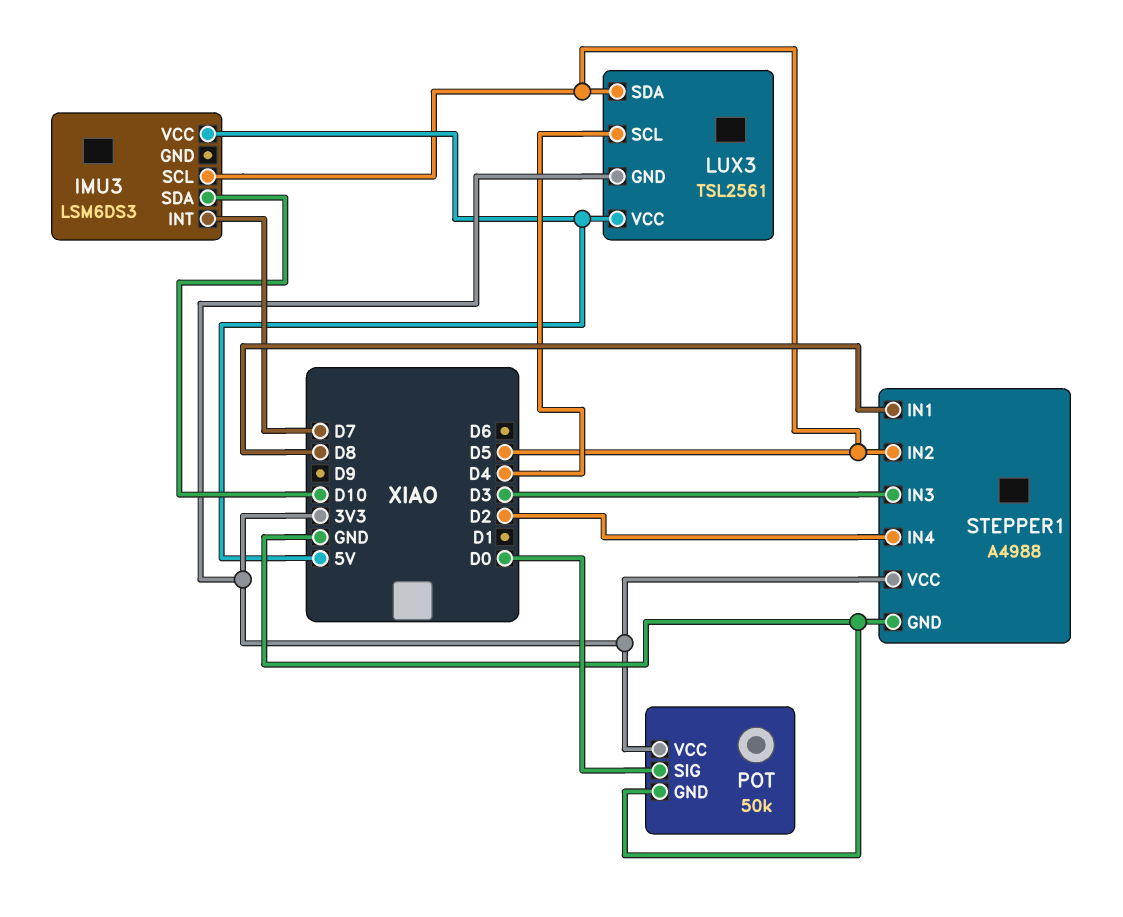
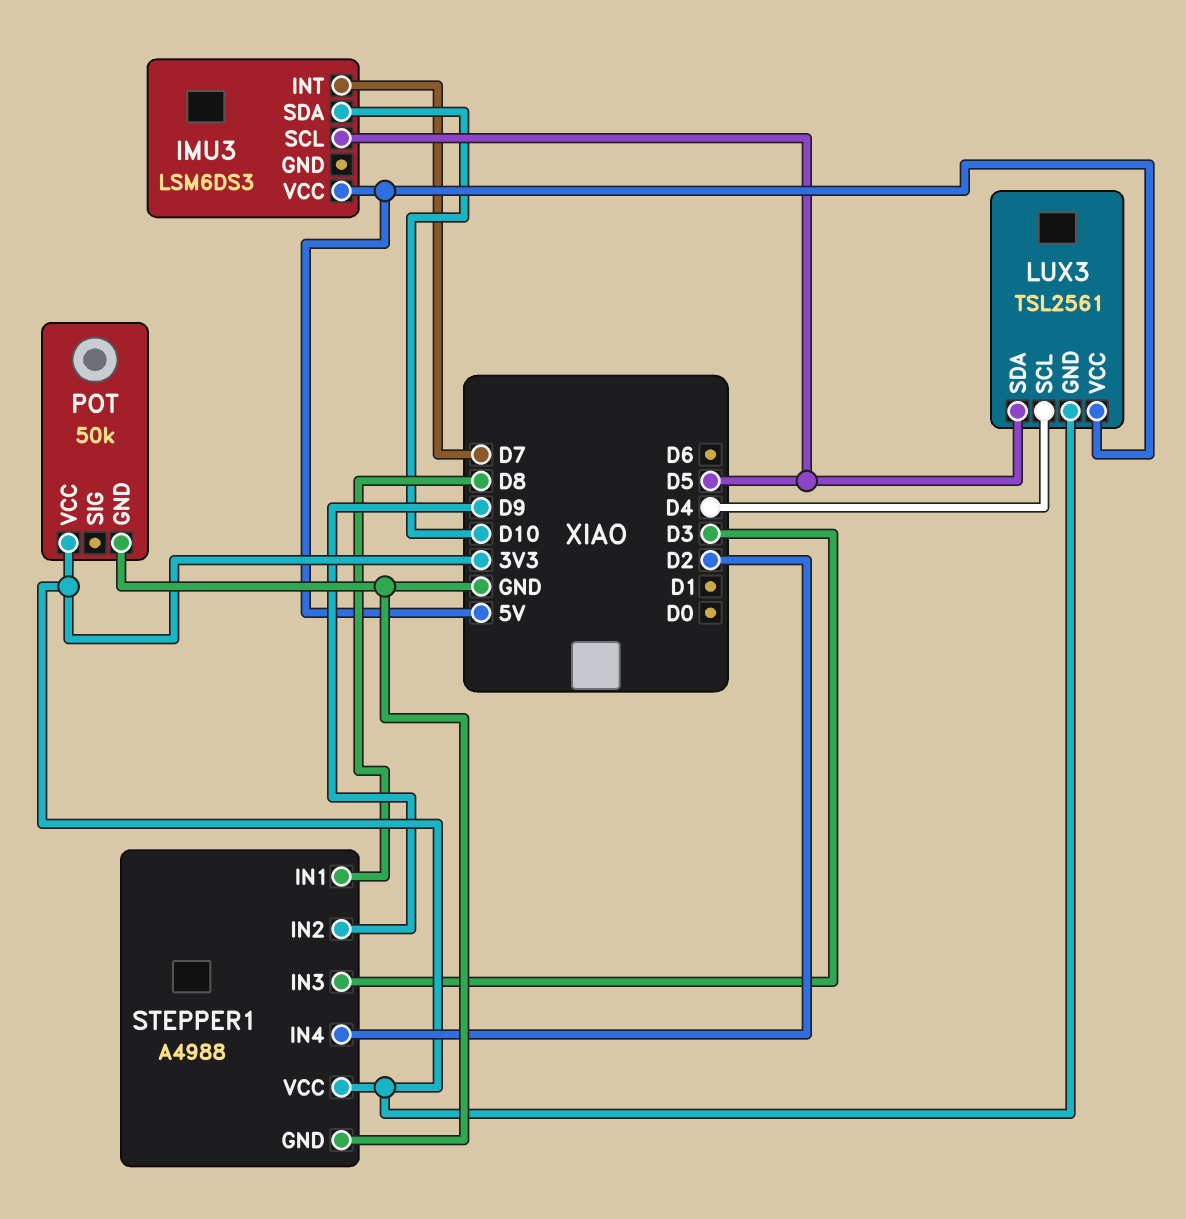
POT pin SIG: D0 -> none
STEPPER1 pin IN2: D5 -> D9

